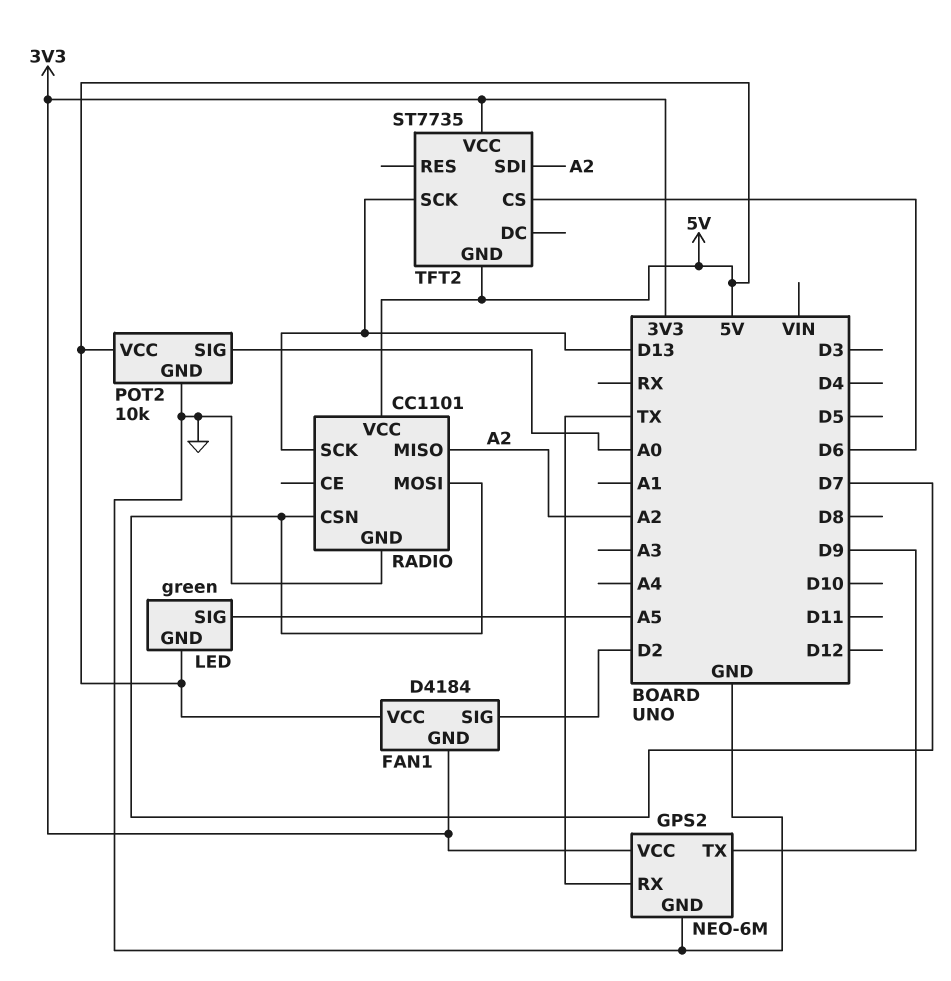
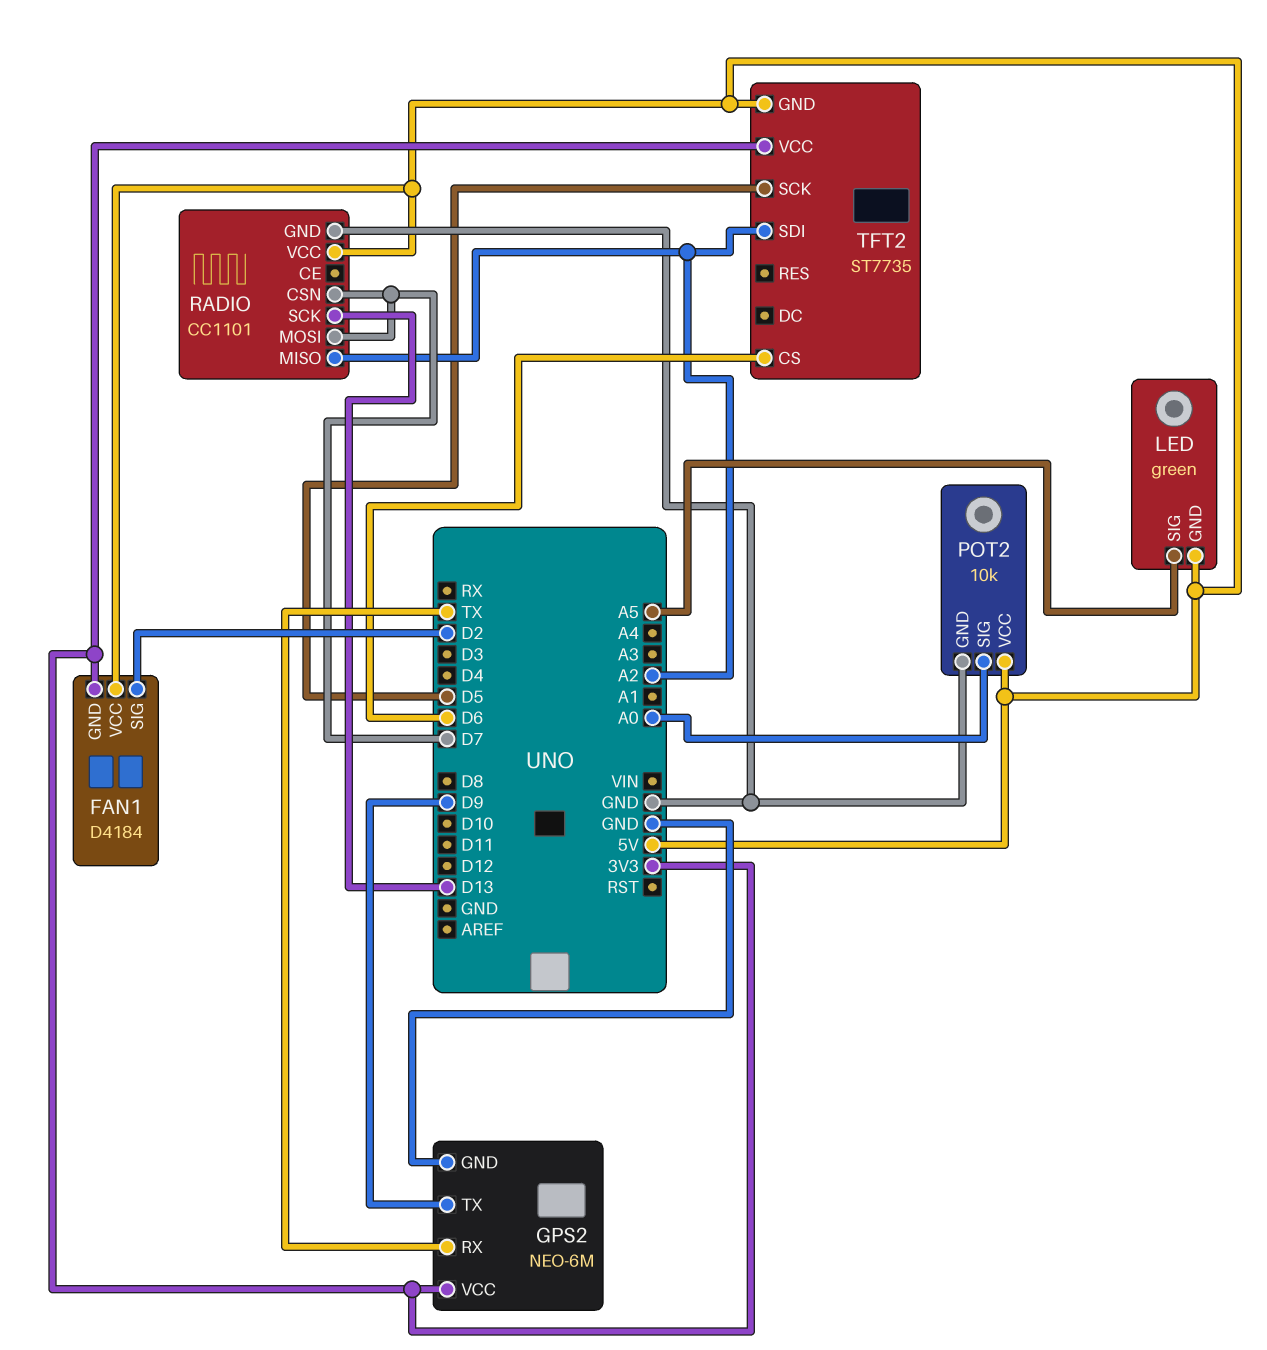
TFT2 pin SCK: D13 -> D5

